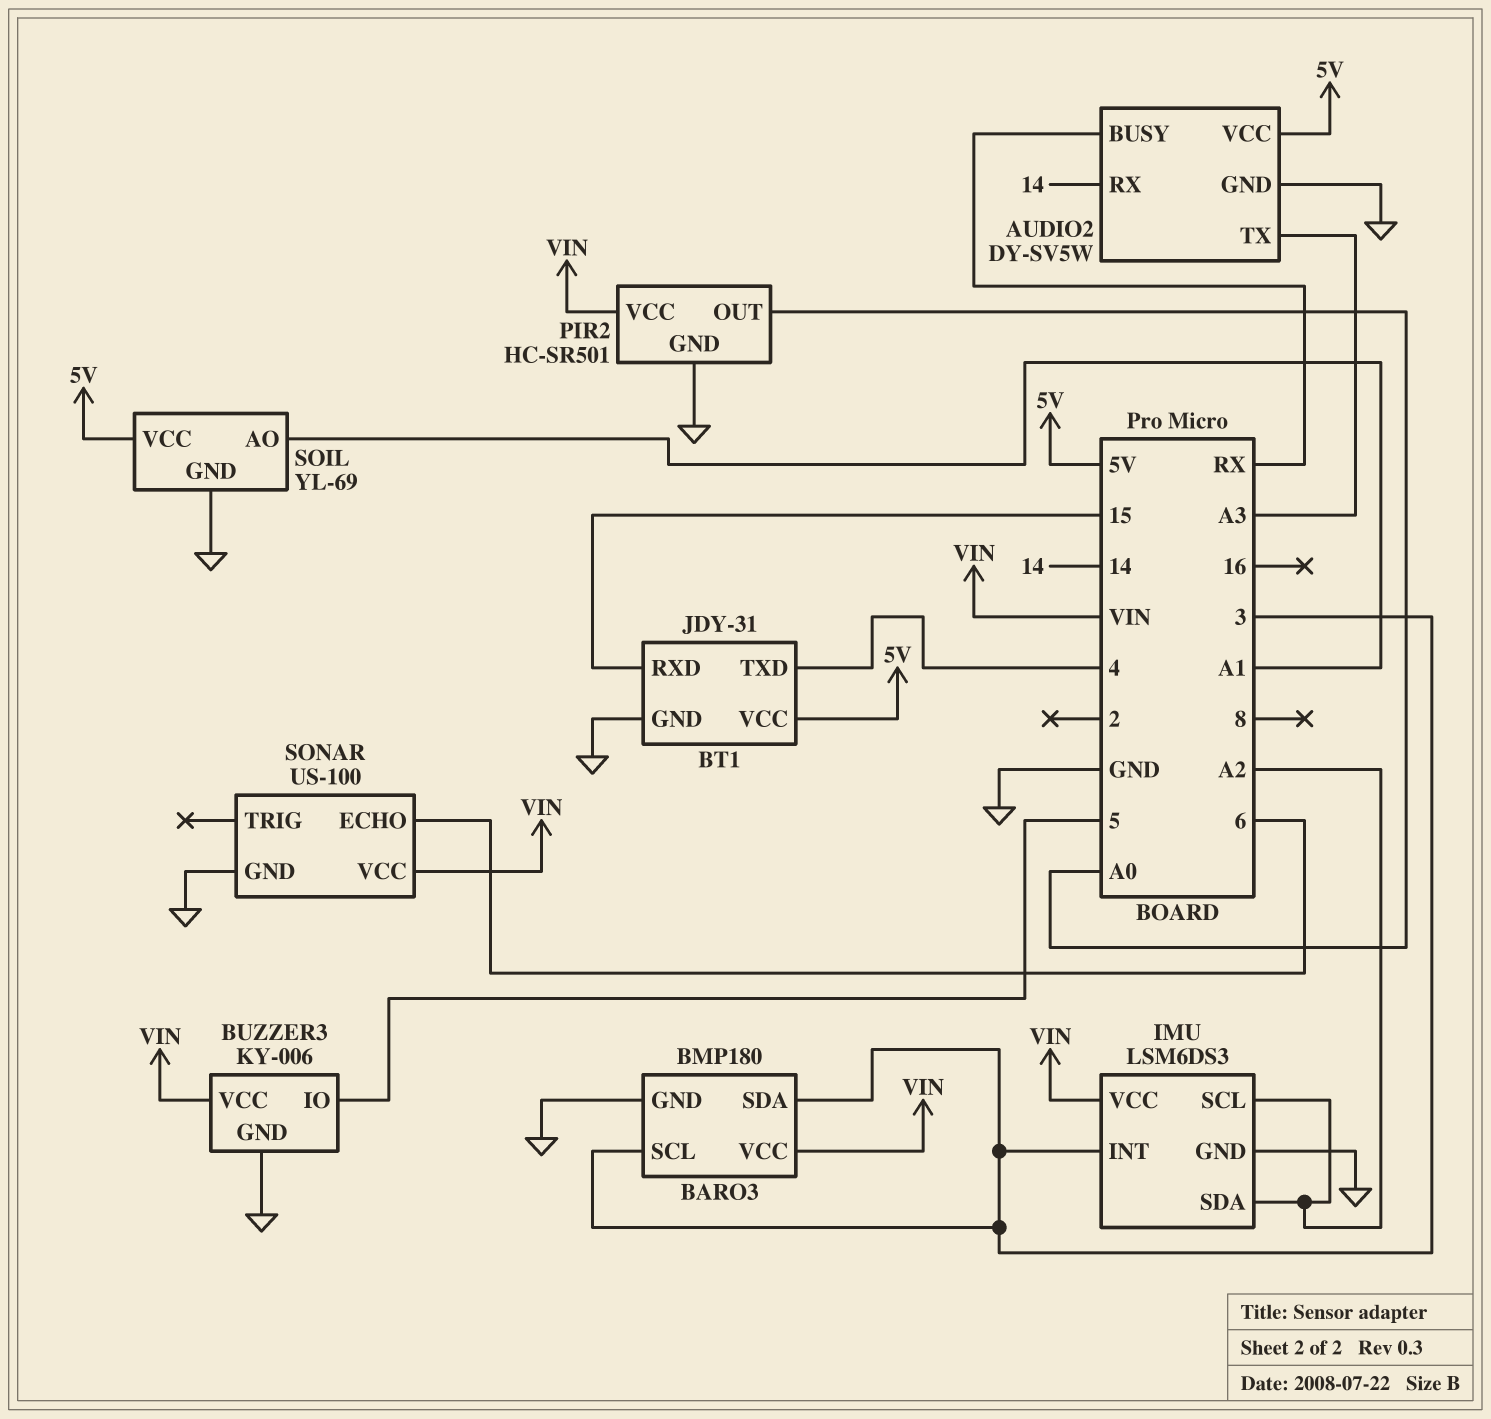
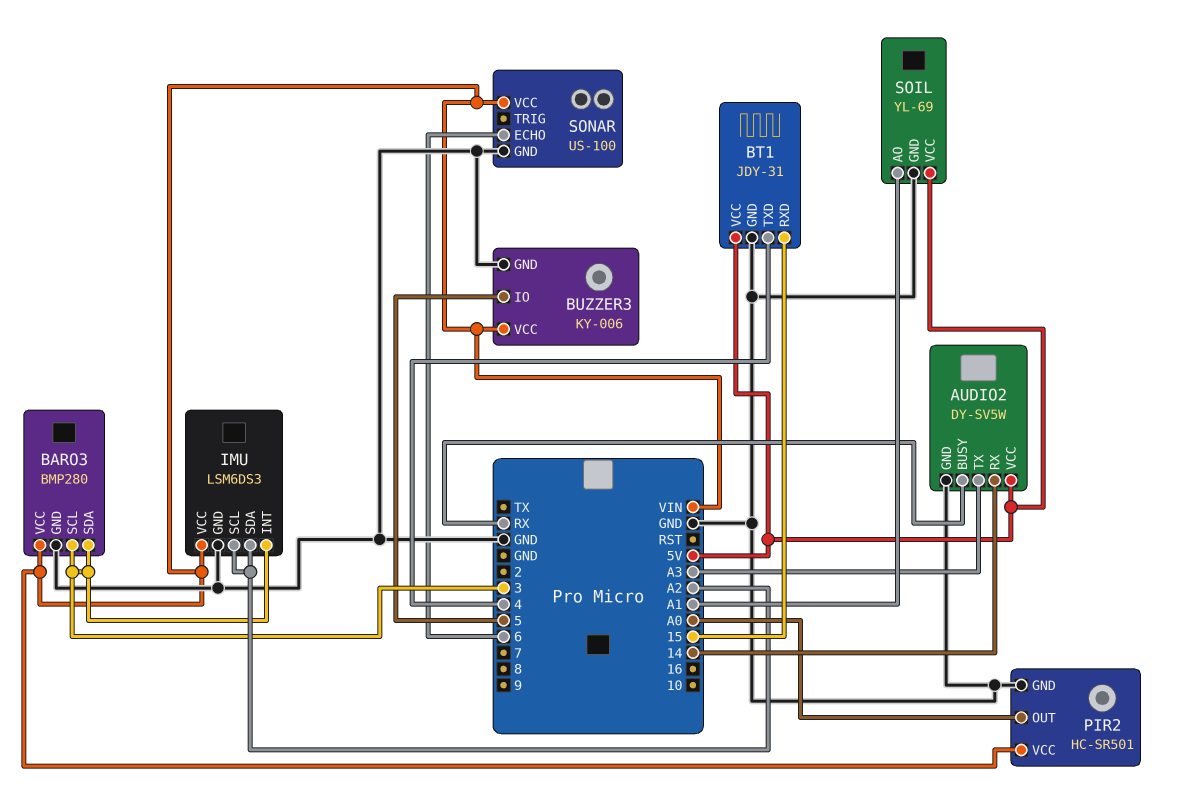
BARO3: BMP180 -> BMP280

